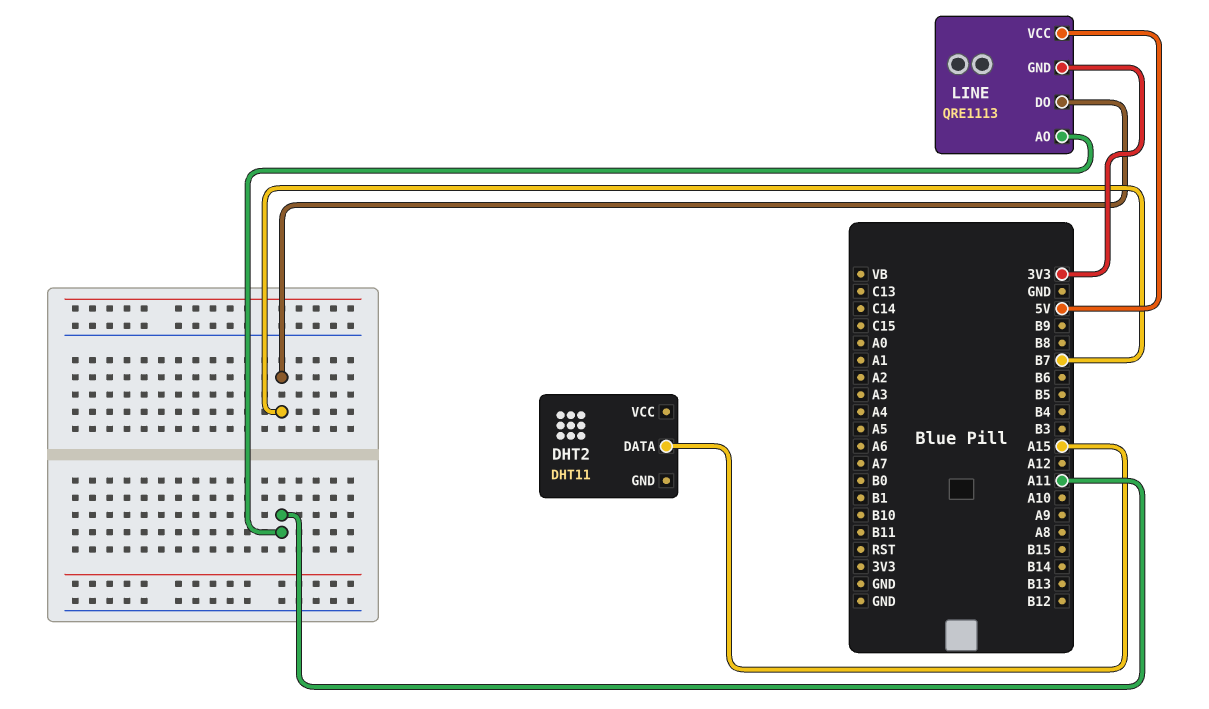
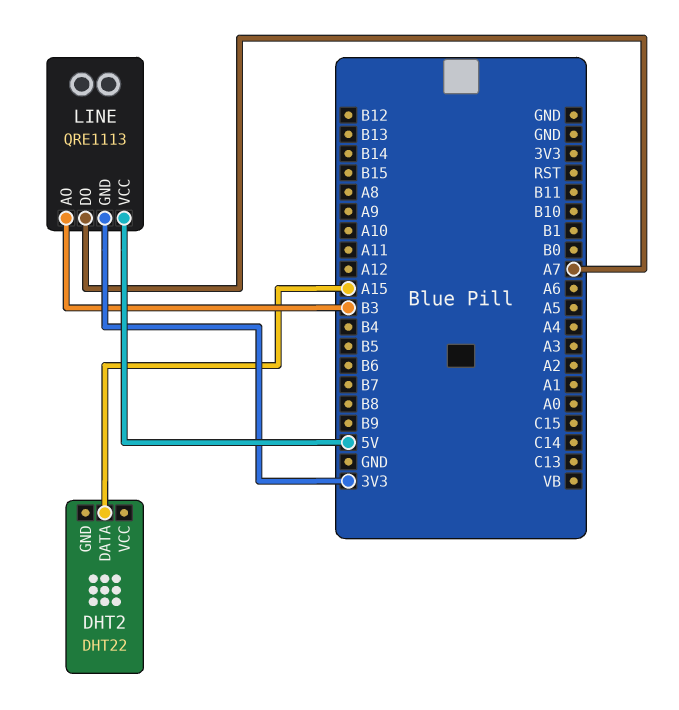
DHT2: DHT11 -> DHT22
LINE pin AO: A11 -> B3
LINE pin DO: B7 -> A7

